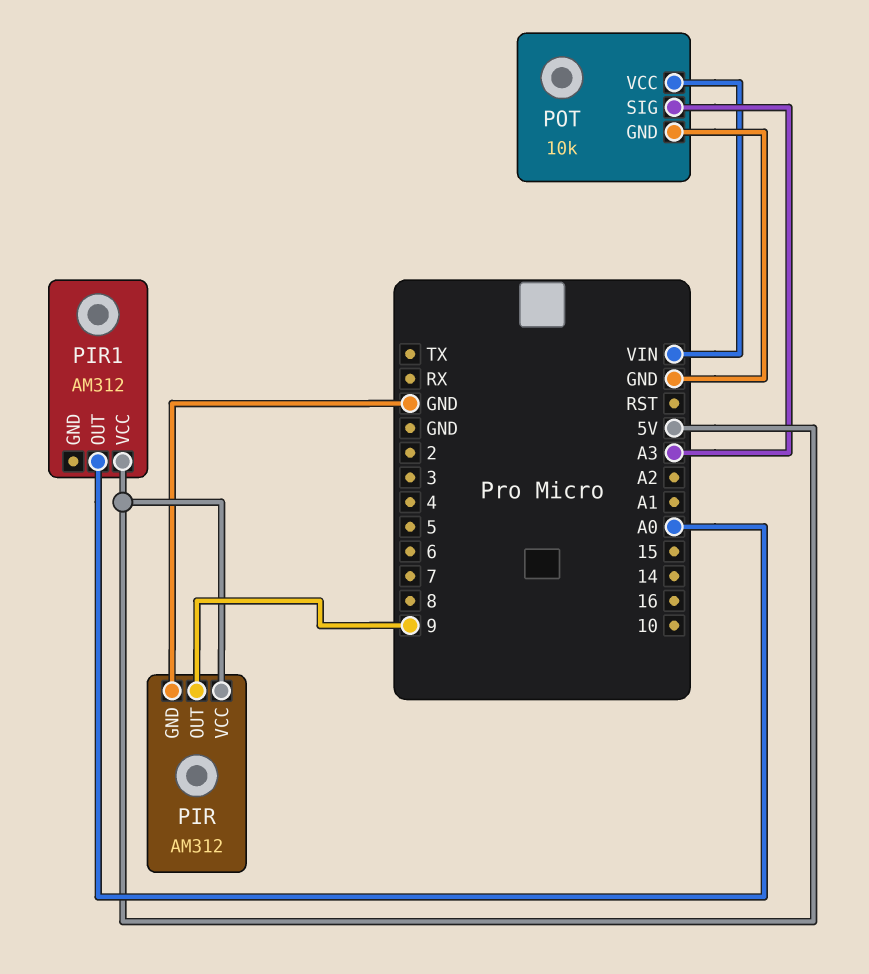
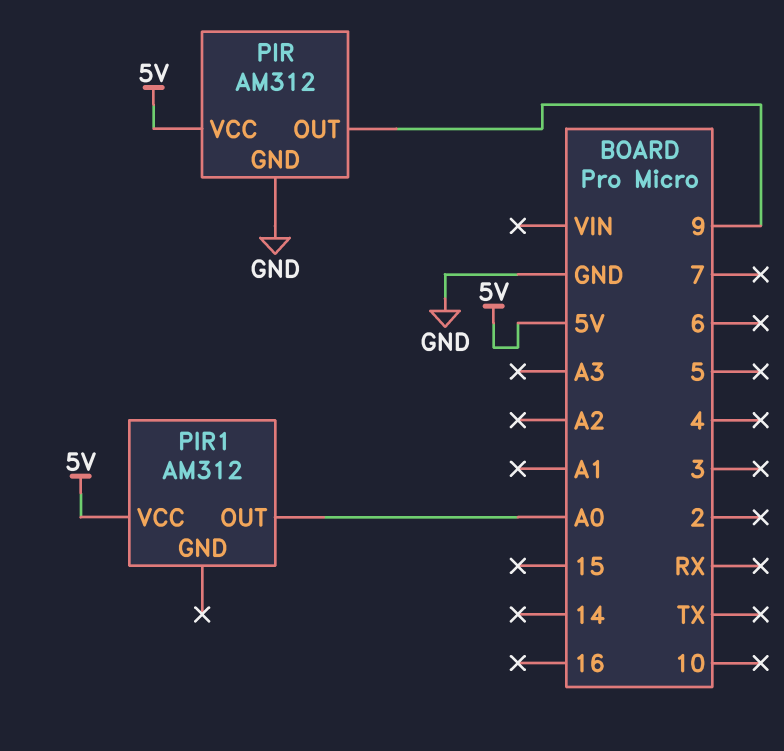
POT: 10k -> none
POT pin GND: GND -> none
POT pin SIG: A3 -> none
POT pin VCC: VIN -> none

